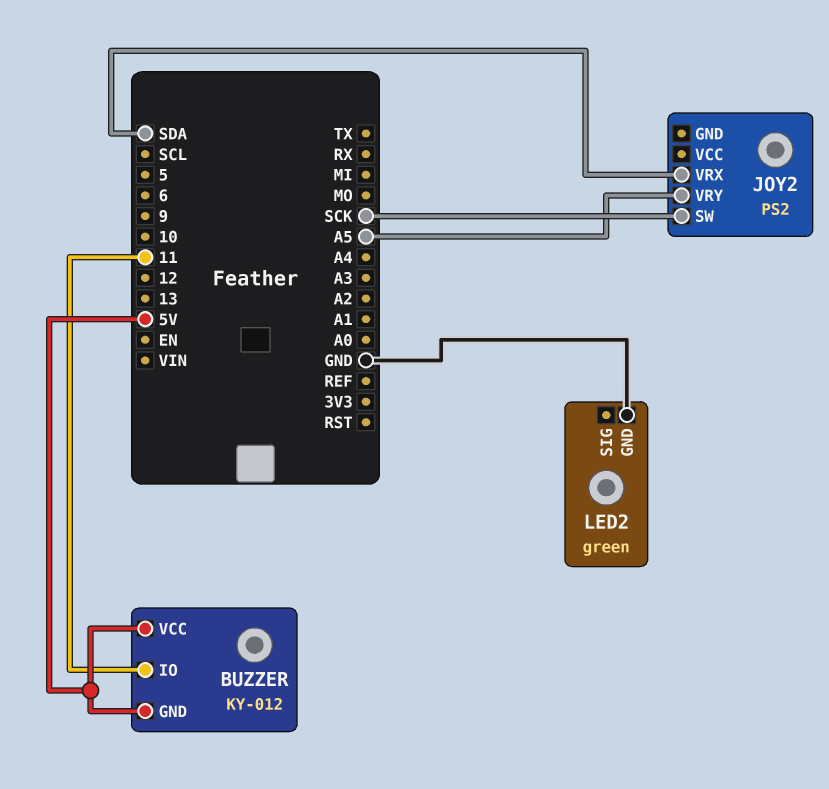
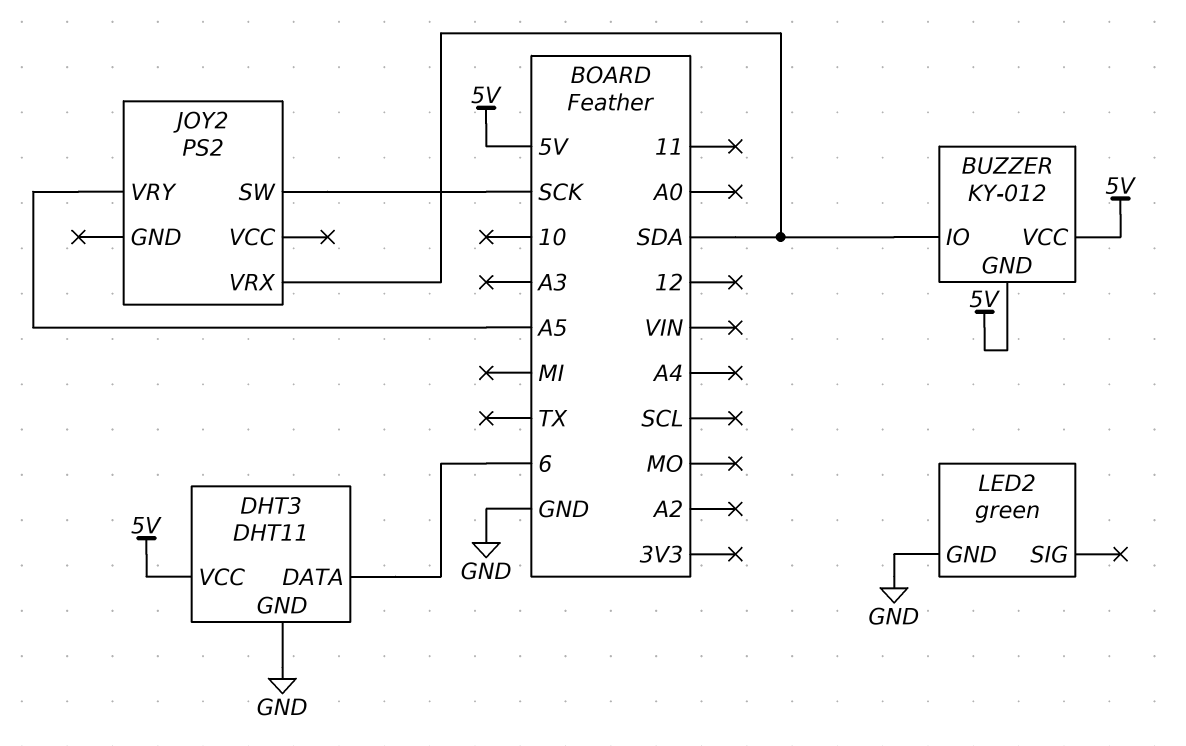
BUZZER pin IO: 11 -> SDA
DHT3: none -> DHT11
DHT3 pin DATA: none -> 6
DHT3 pin GND: none -> GND
DHT3 pin VCC: none -> 5V

